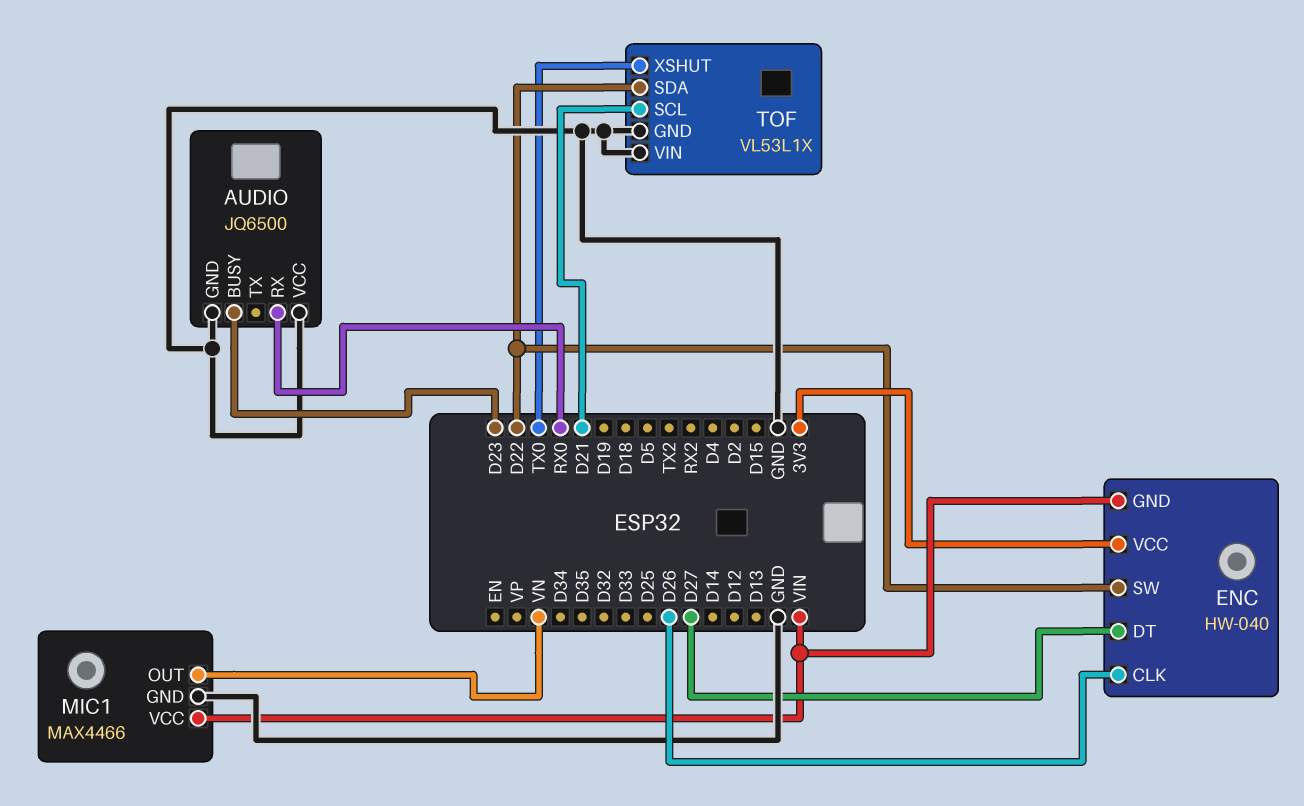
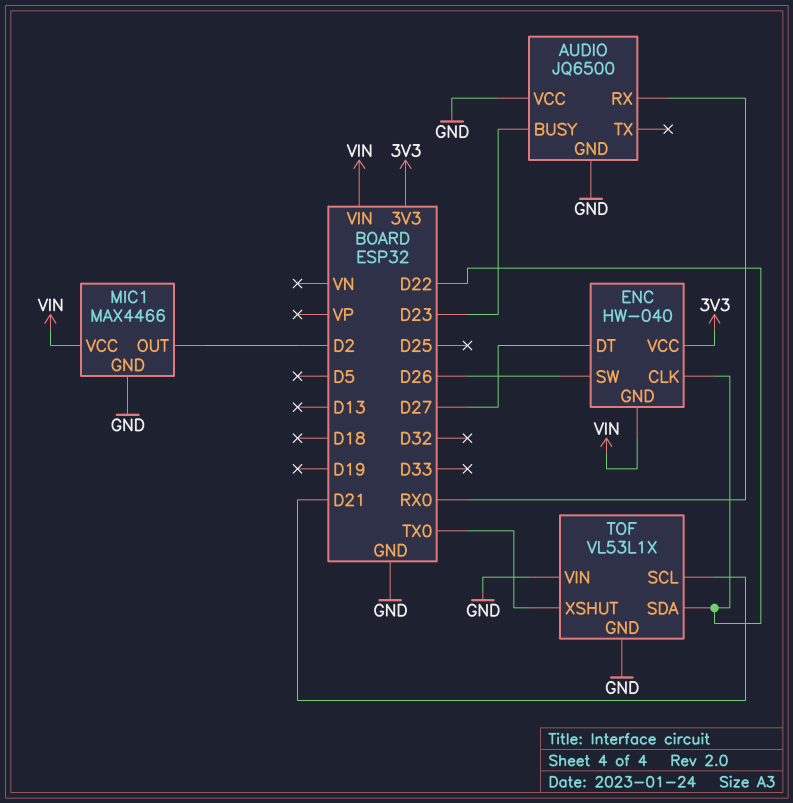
ENC pin CLK: D26 -> D22
ENC pin SW: D22 -> D26
MIC1 pin OUT: VN -> D2

